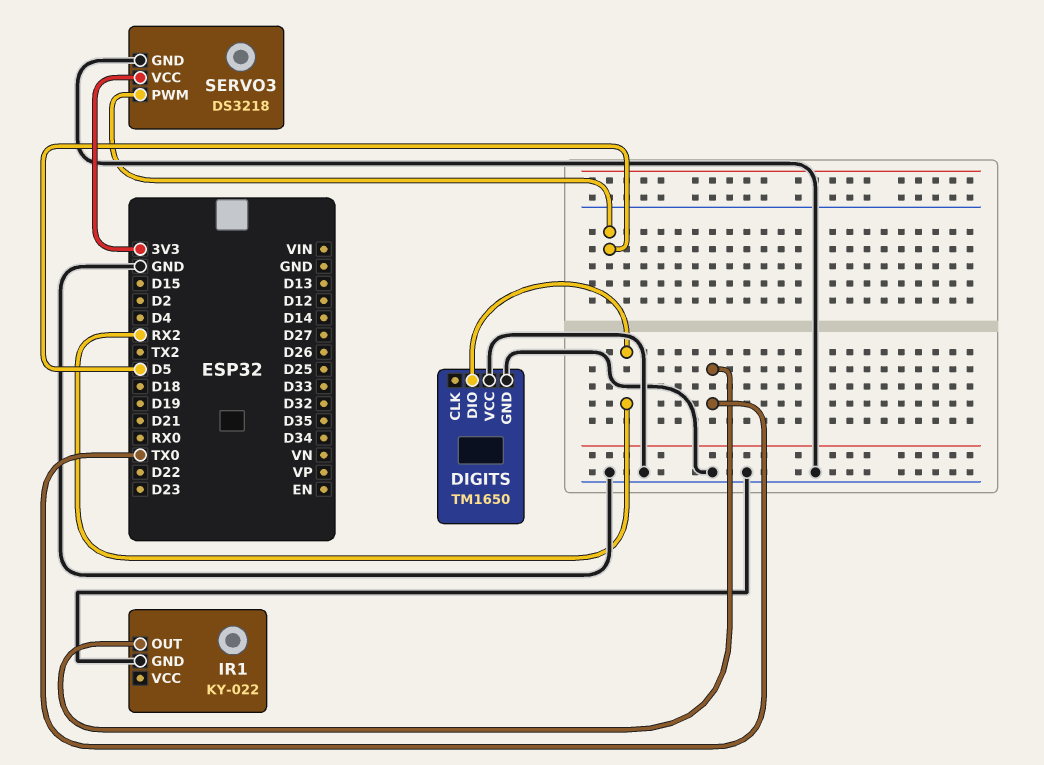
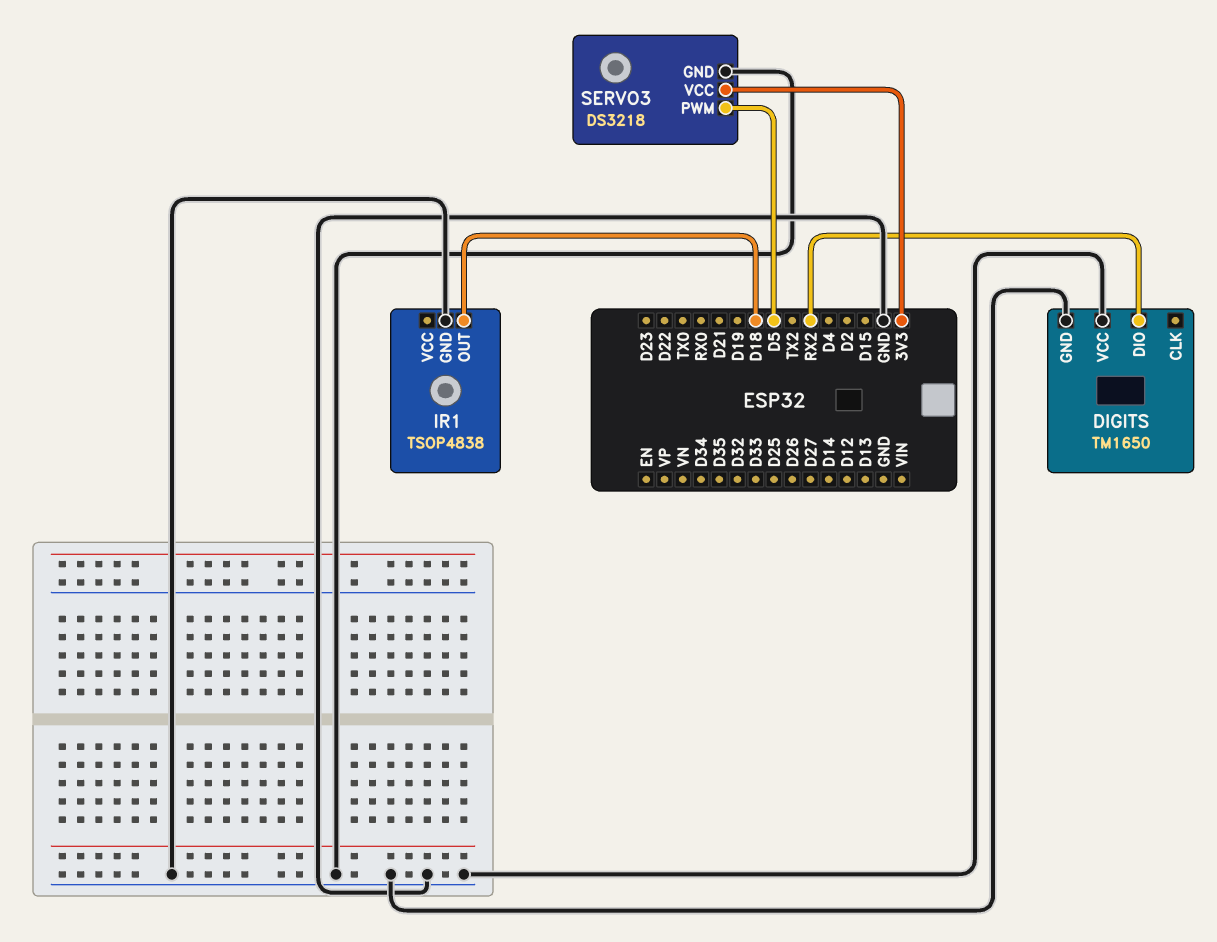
IR1: KY-022 -> TSOP4838
IR1 pin OUT: TX0 -> D18

